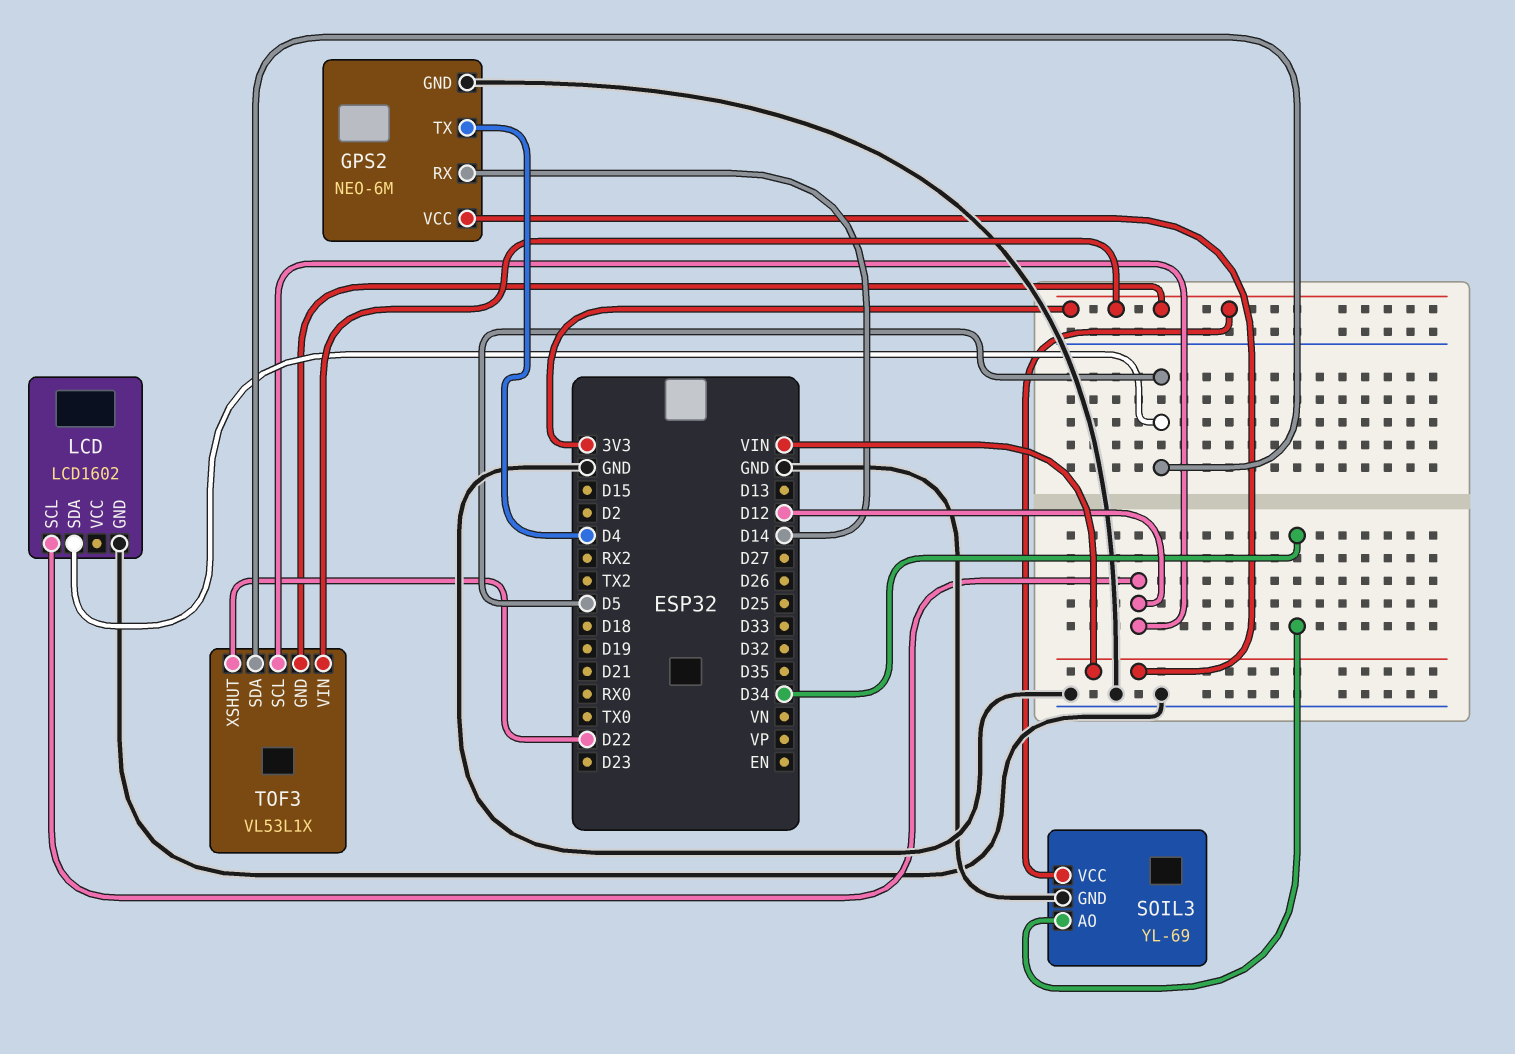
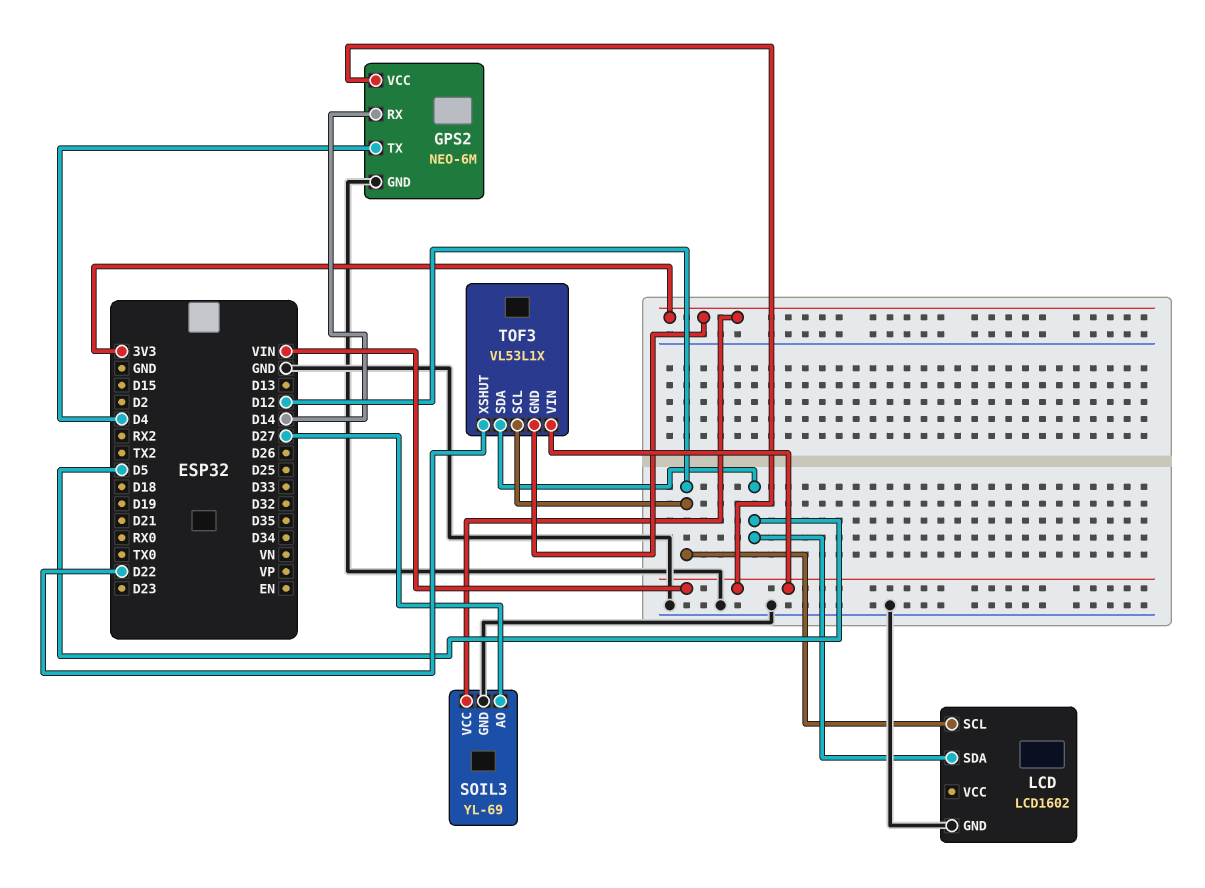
SOIL3 pin AO: D34 -> D27
TOF3 pin VIN: 3V3 -> VIN

